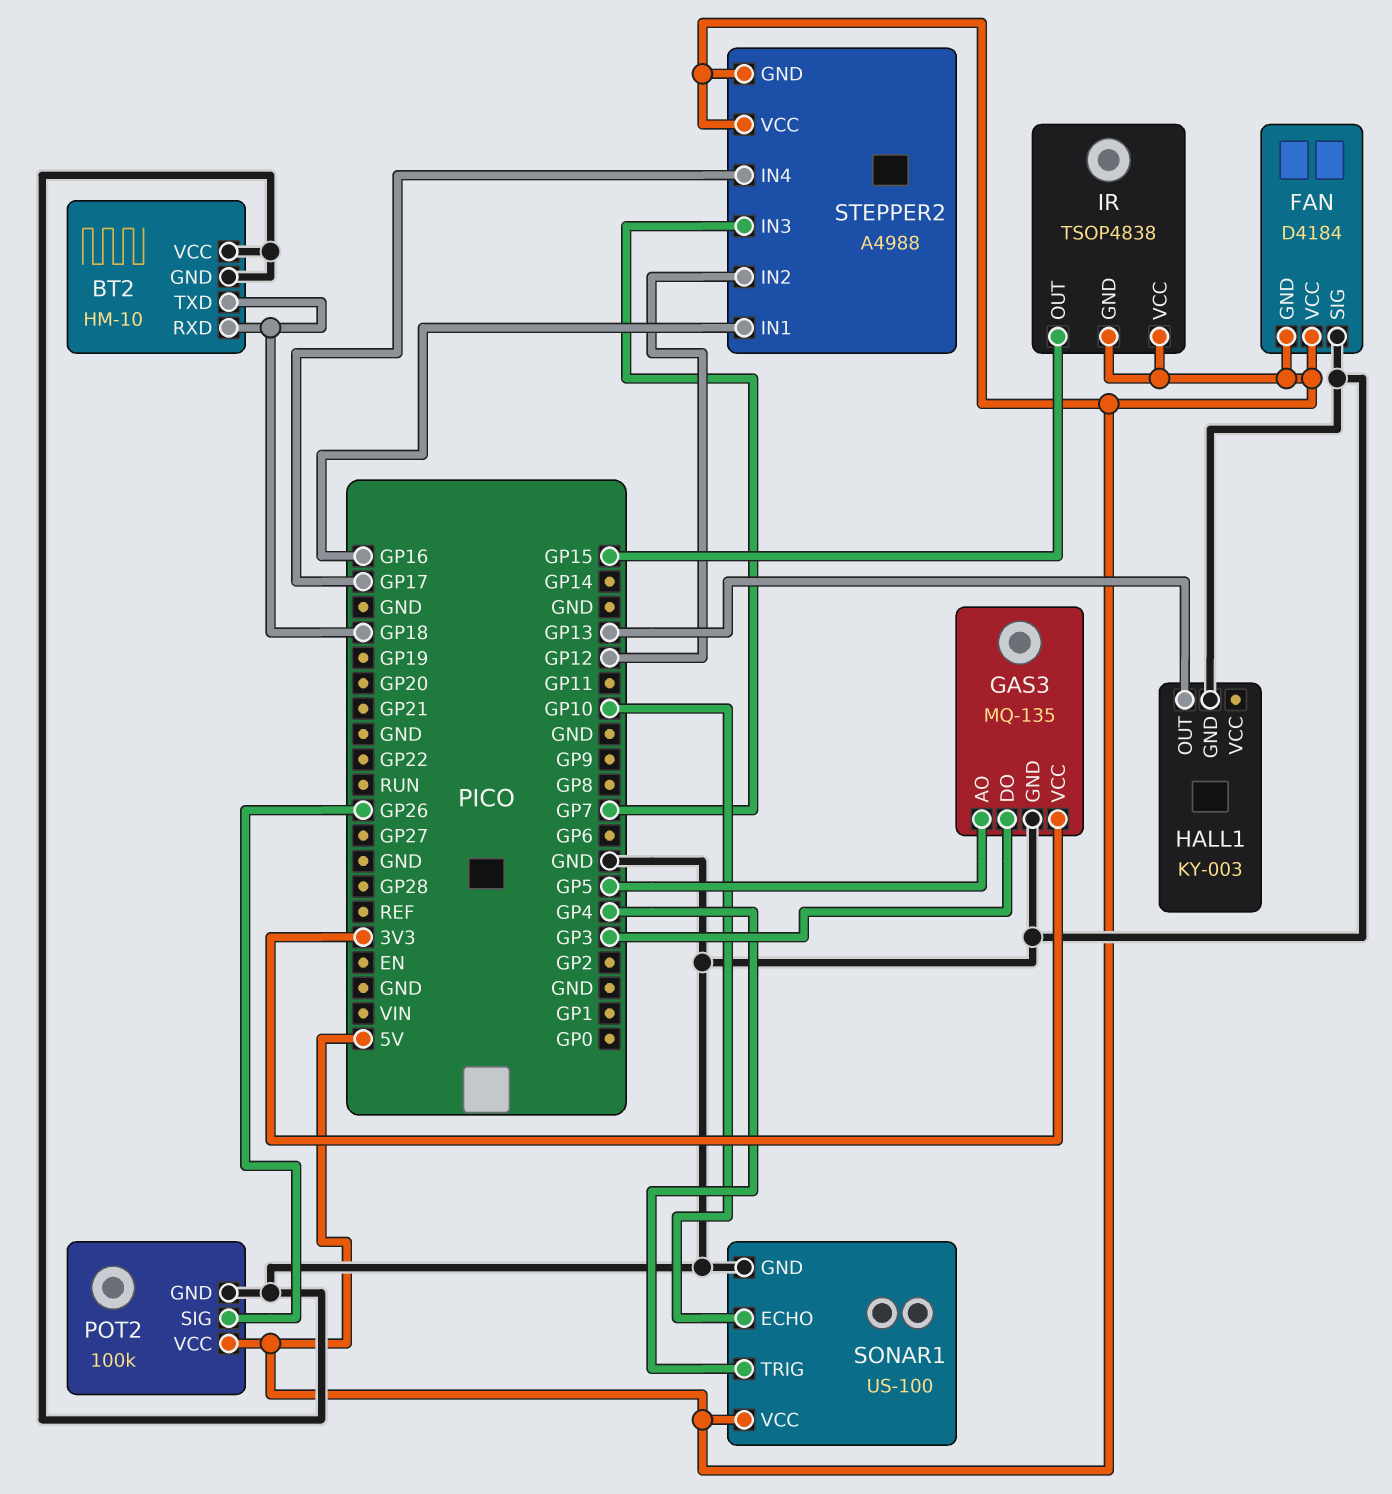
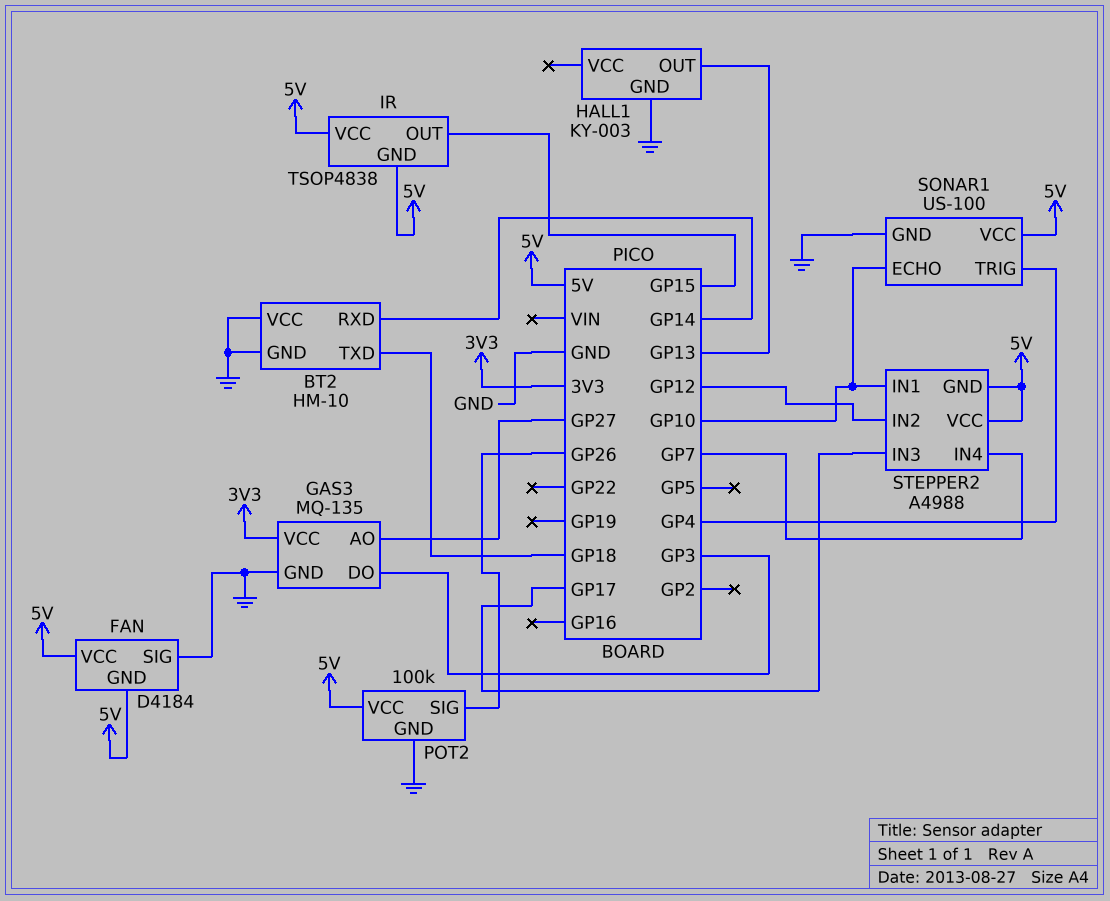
BT2 pin RXD: GP18 -> GP14
GAS3 pin AO: GP5 -> GP27
STEPPER2 pin IN1: GP16 -> GP10
STEPPER2 pin IN3: GP7 -> GP17
STEPPER2 pin IN4: GP17 -> GP7

